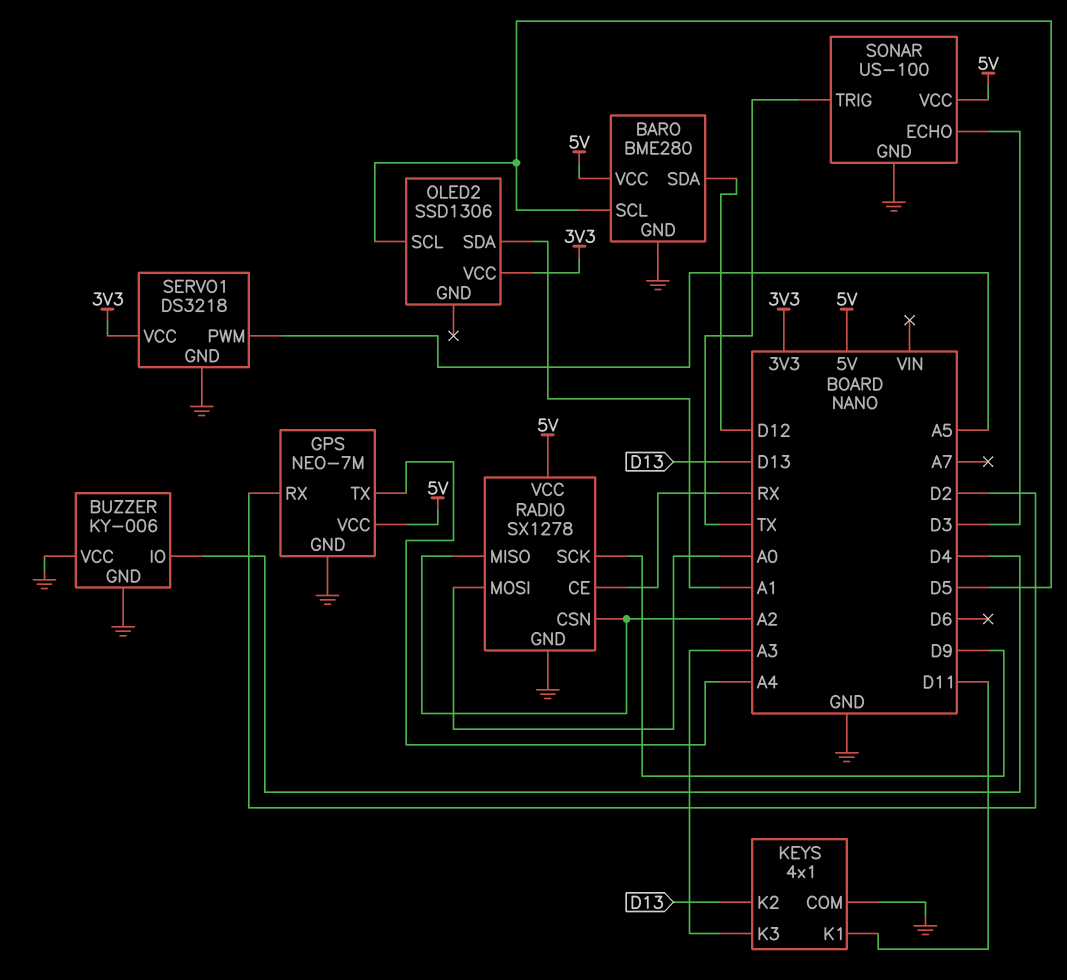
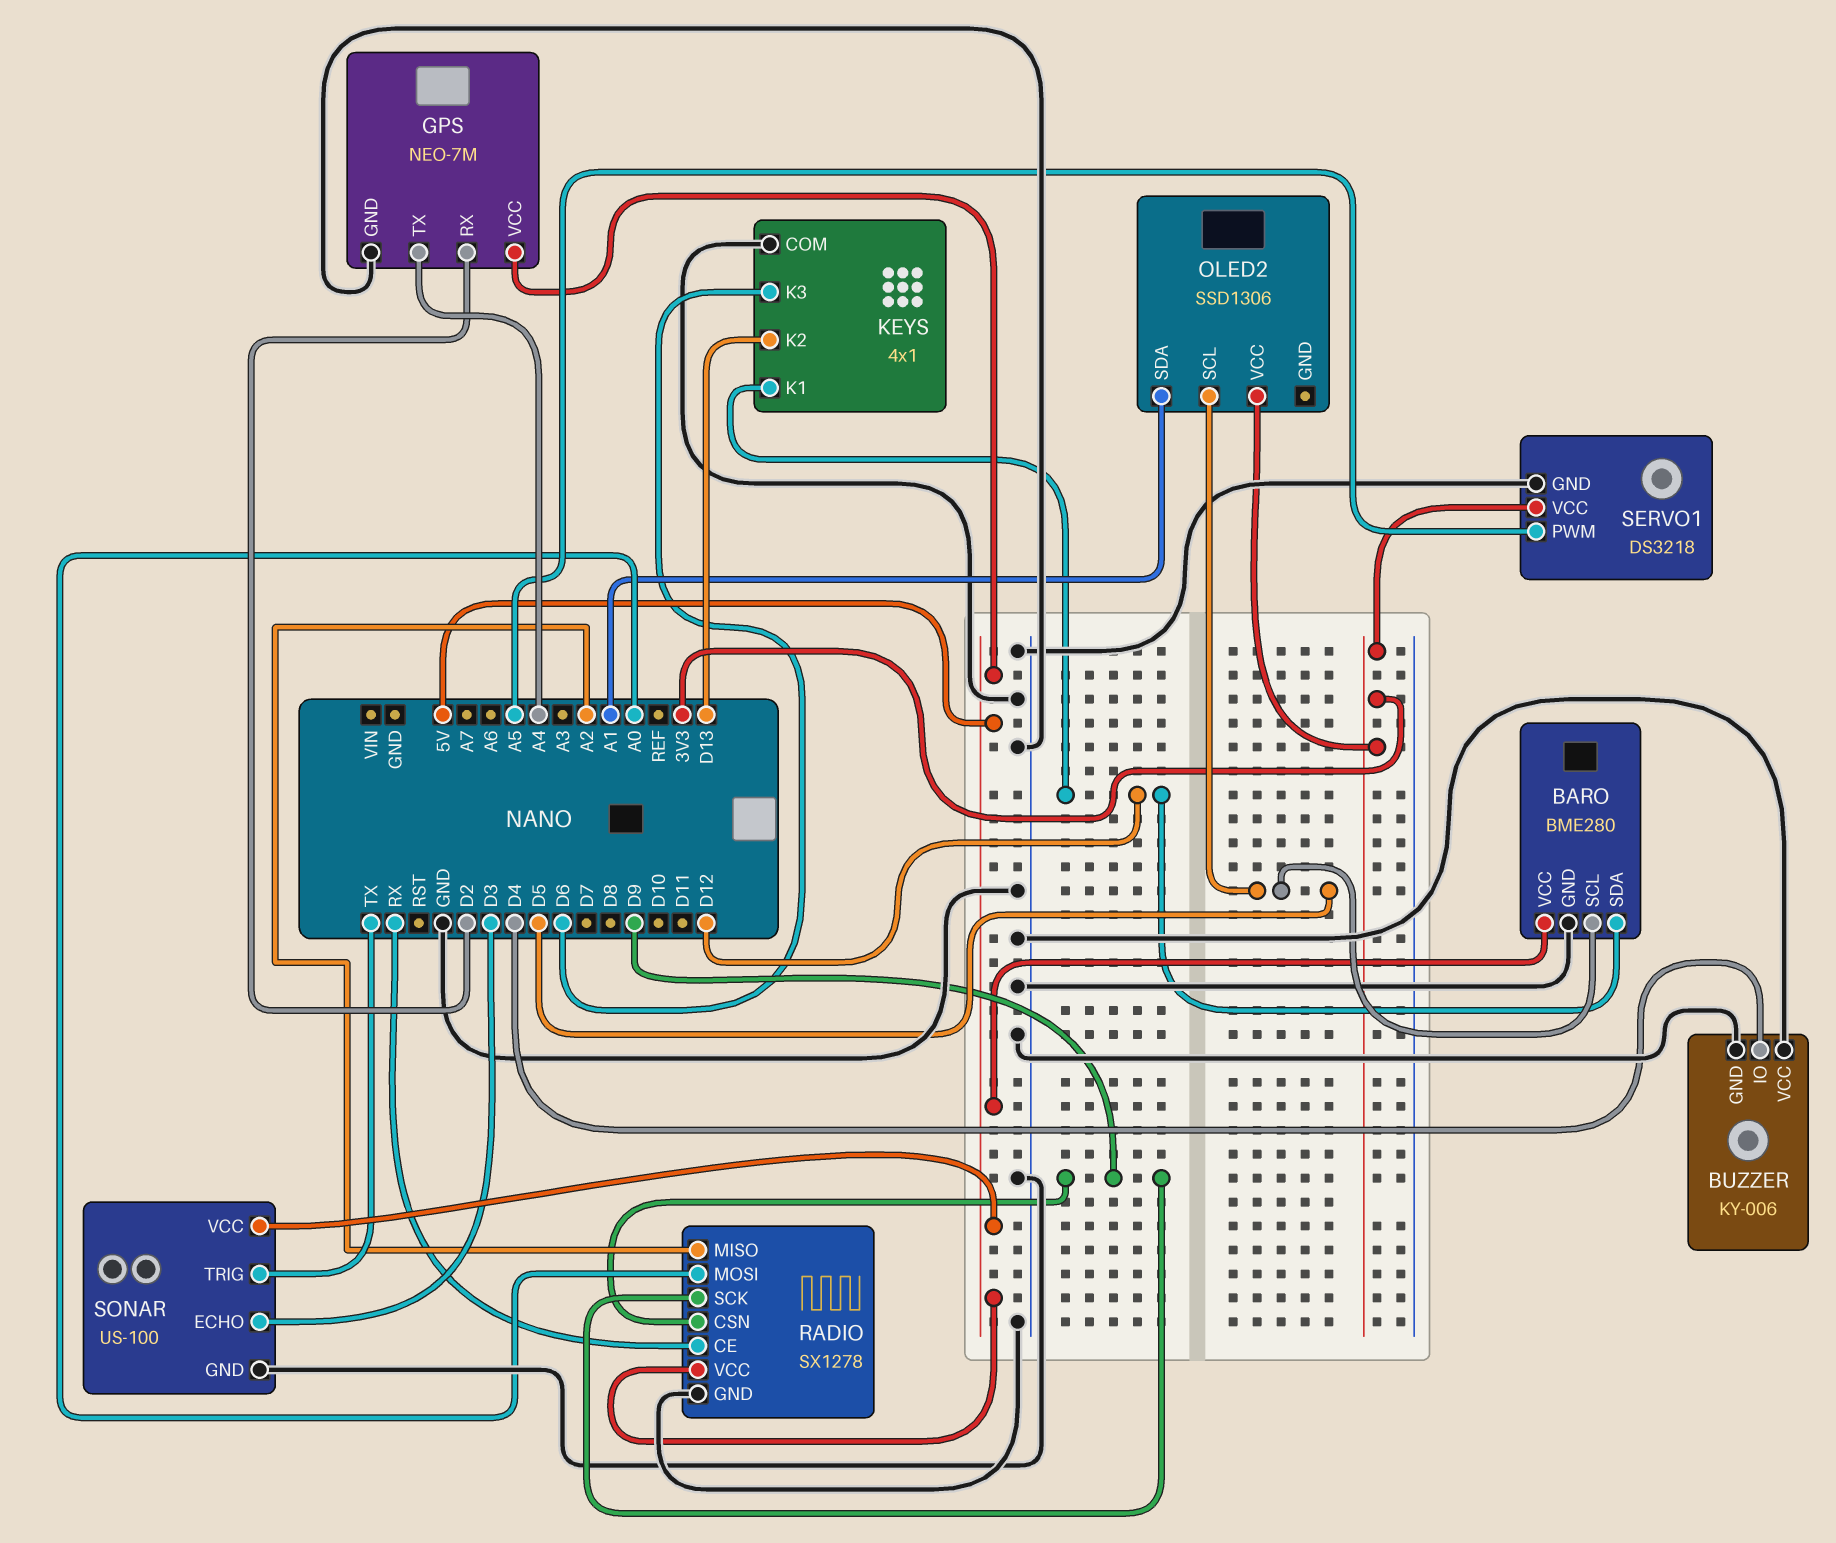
KEYS pin K1: D11 -> D12
KEYS pin K3: A3 -> D6
RADIO pin CSN: A2 -> D9

